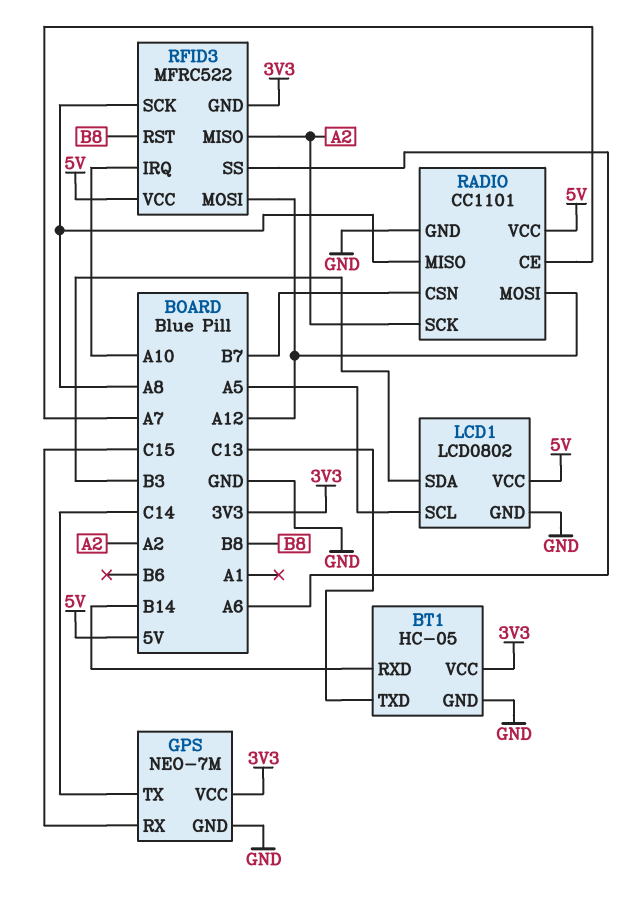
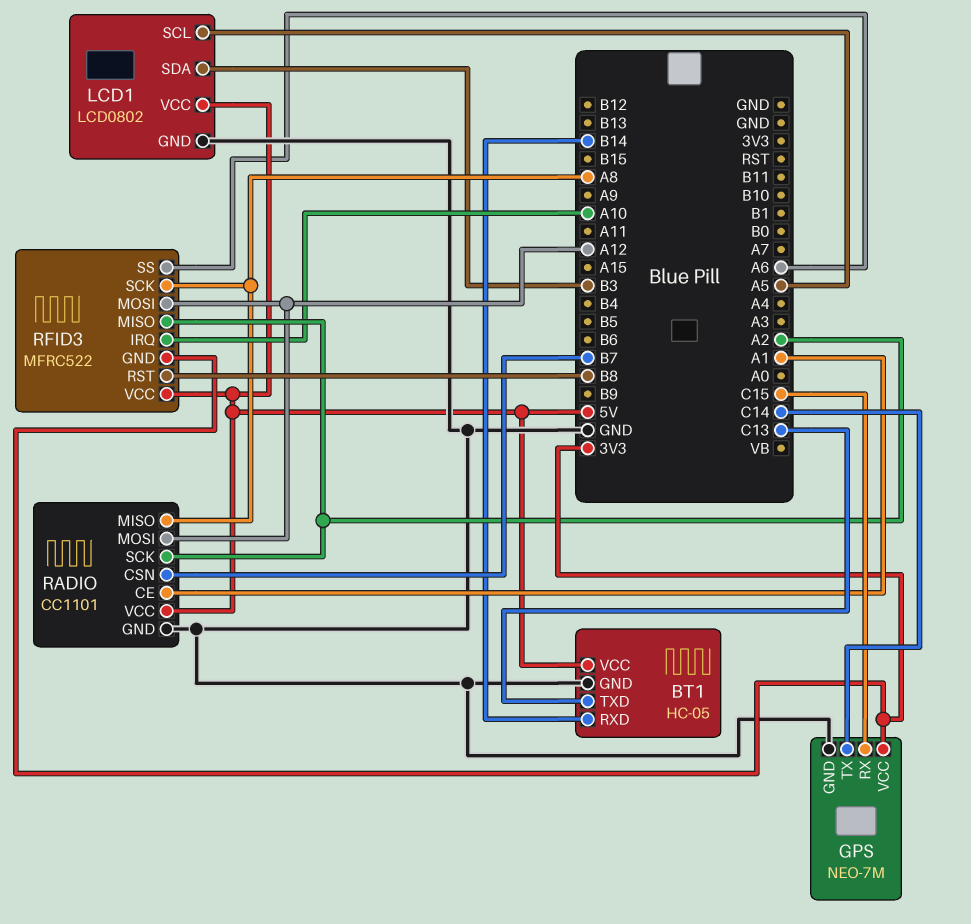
BT1 pin VCC: 3V3 -> 5V
RADIO pin CE: A7 -> A1

